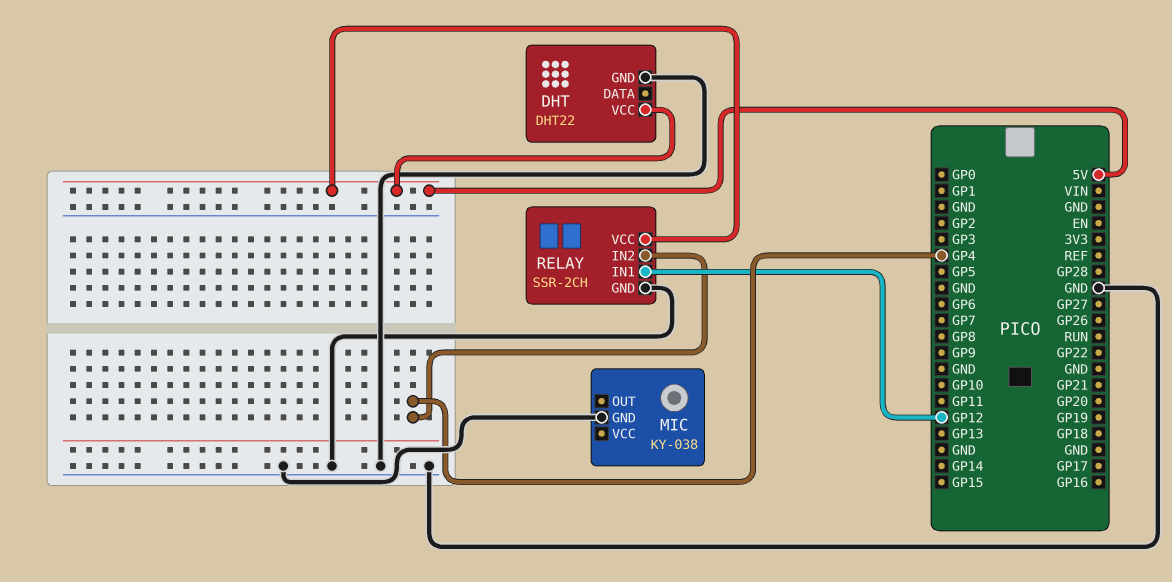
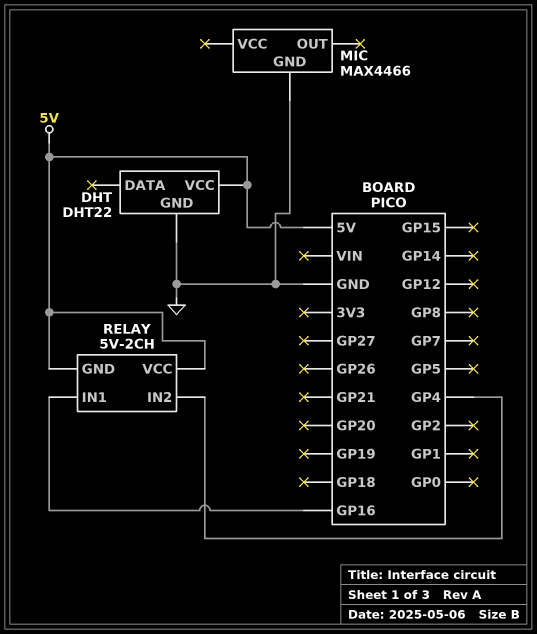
MIC: KY-038 -> MAX4466
RELAY: SSR-2CH -> 5V-2CH
RELAY pin GND: GND -> 5V
RELAY pin IN1: GP12 -> GP16

